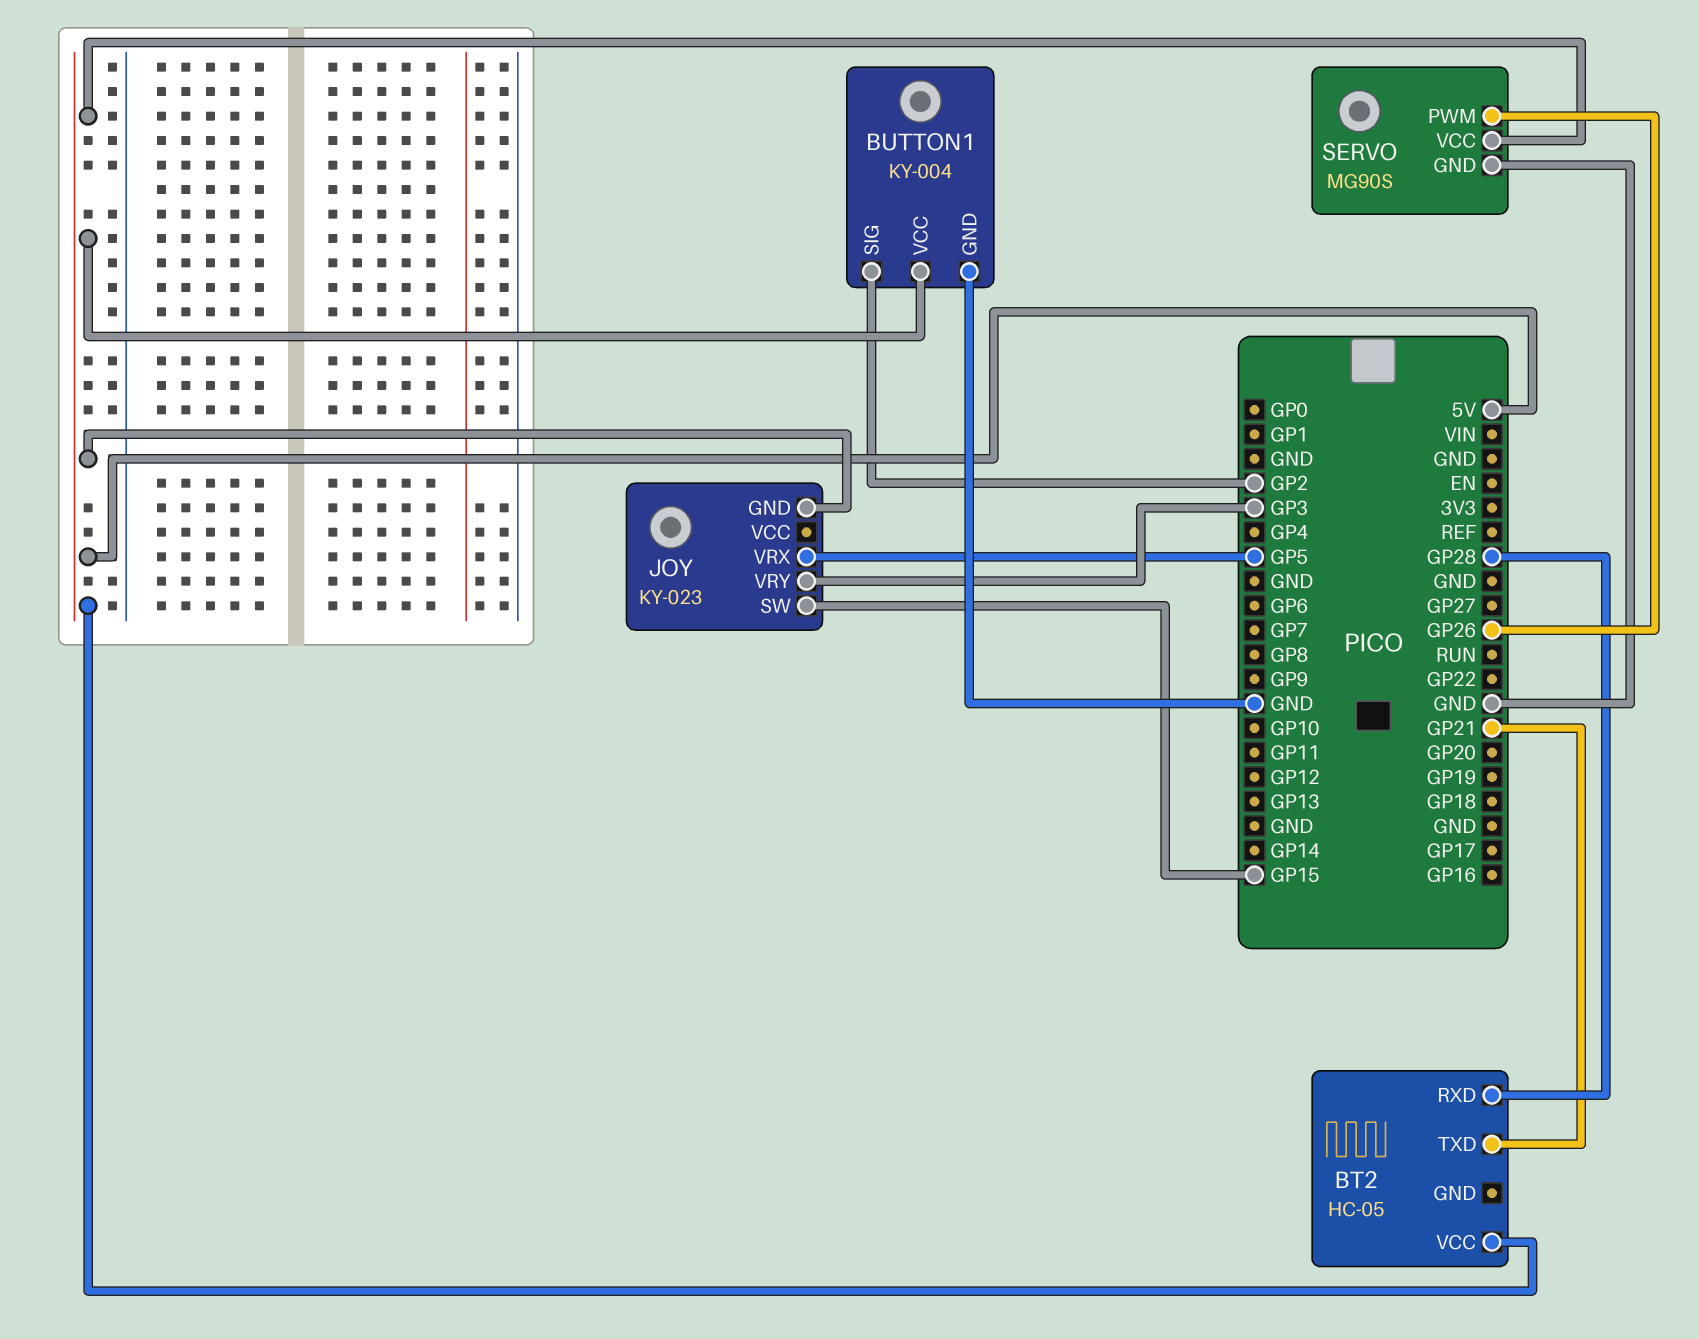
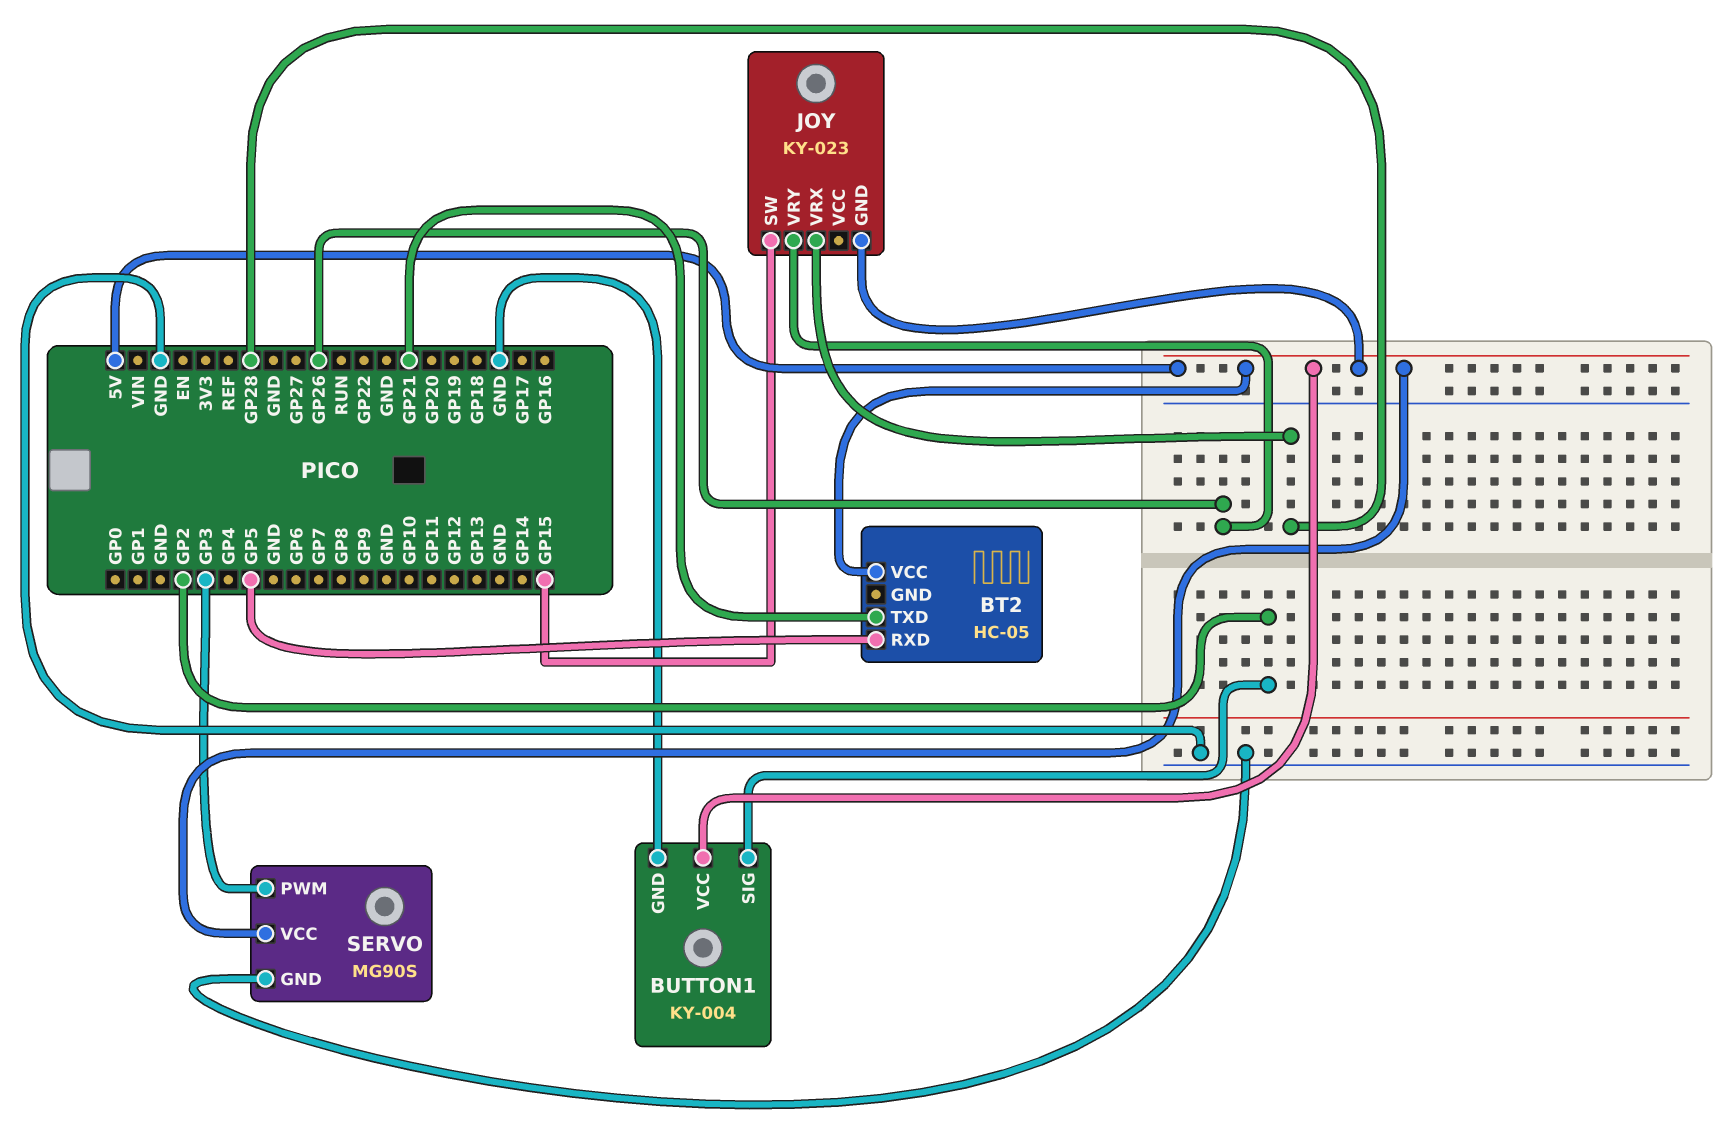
BT2 pin RXD: GP28 -> GP5
JOY pin VRX: GP5 -> GP28
JOY pin VRY: GP3 -> GP26
SERVO pin PWM: GP26 -> GP3

